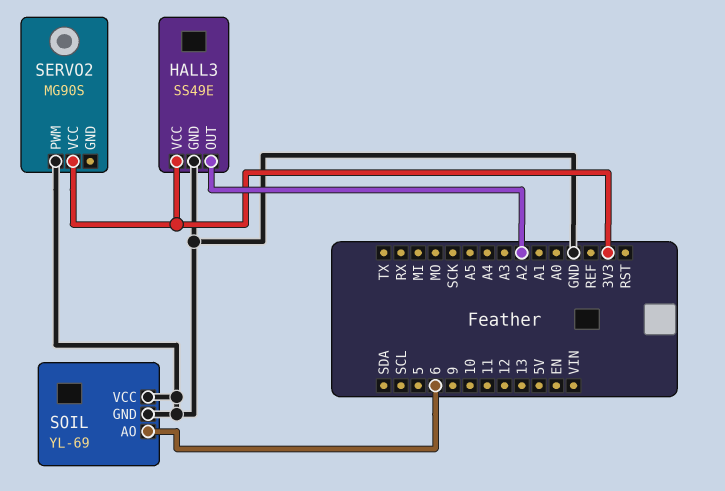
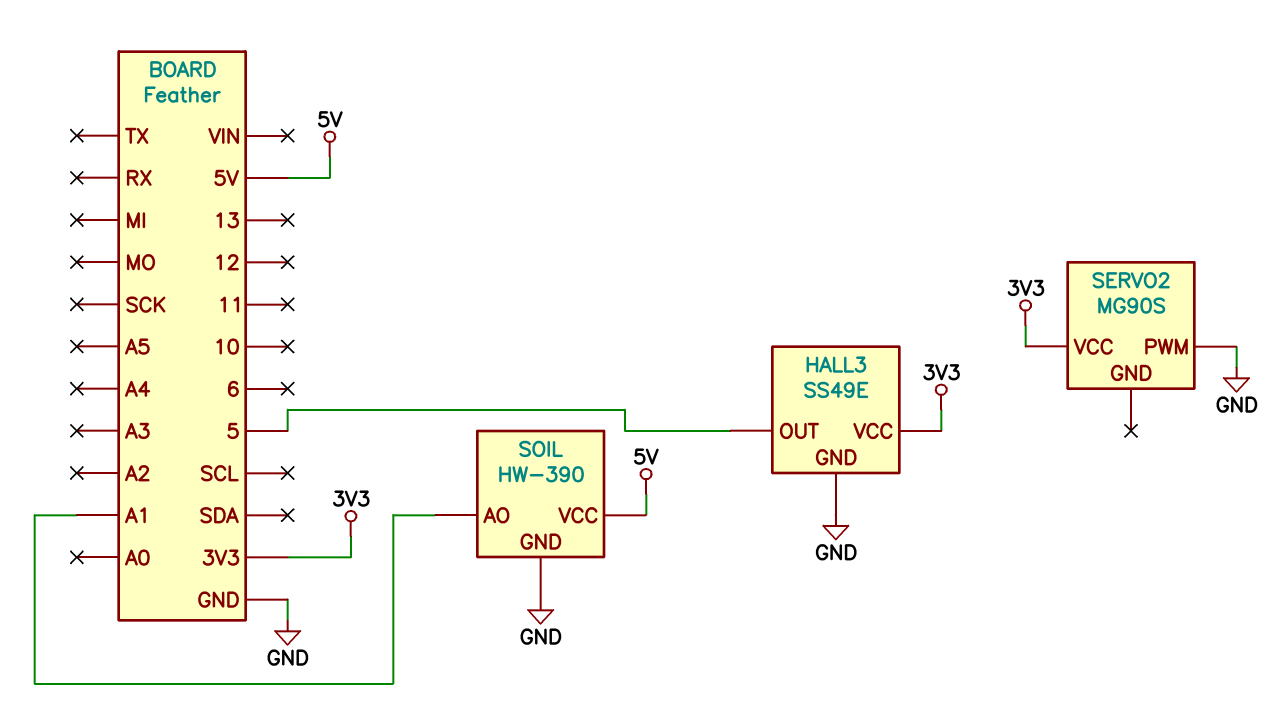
HALL3 pin OUT: A2 -> 5
SOIL: YL-69 -> HW-390
SOIL pin AO: 6 -> A1
SOIL pin VCC: GND -> 5V

